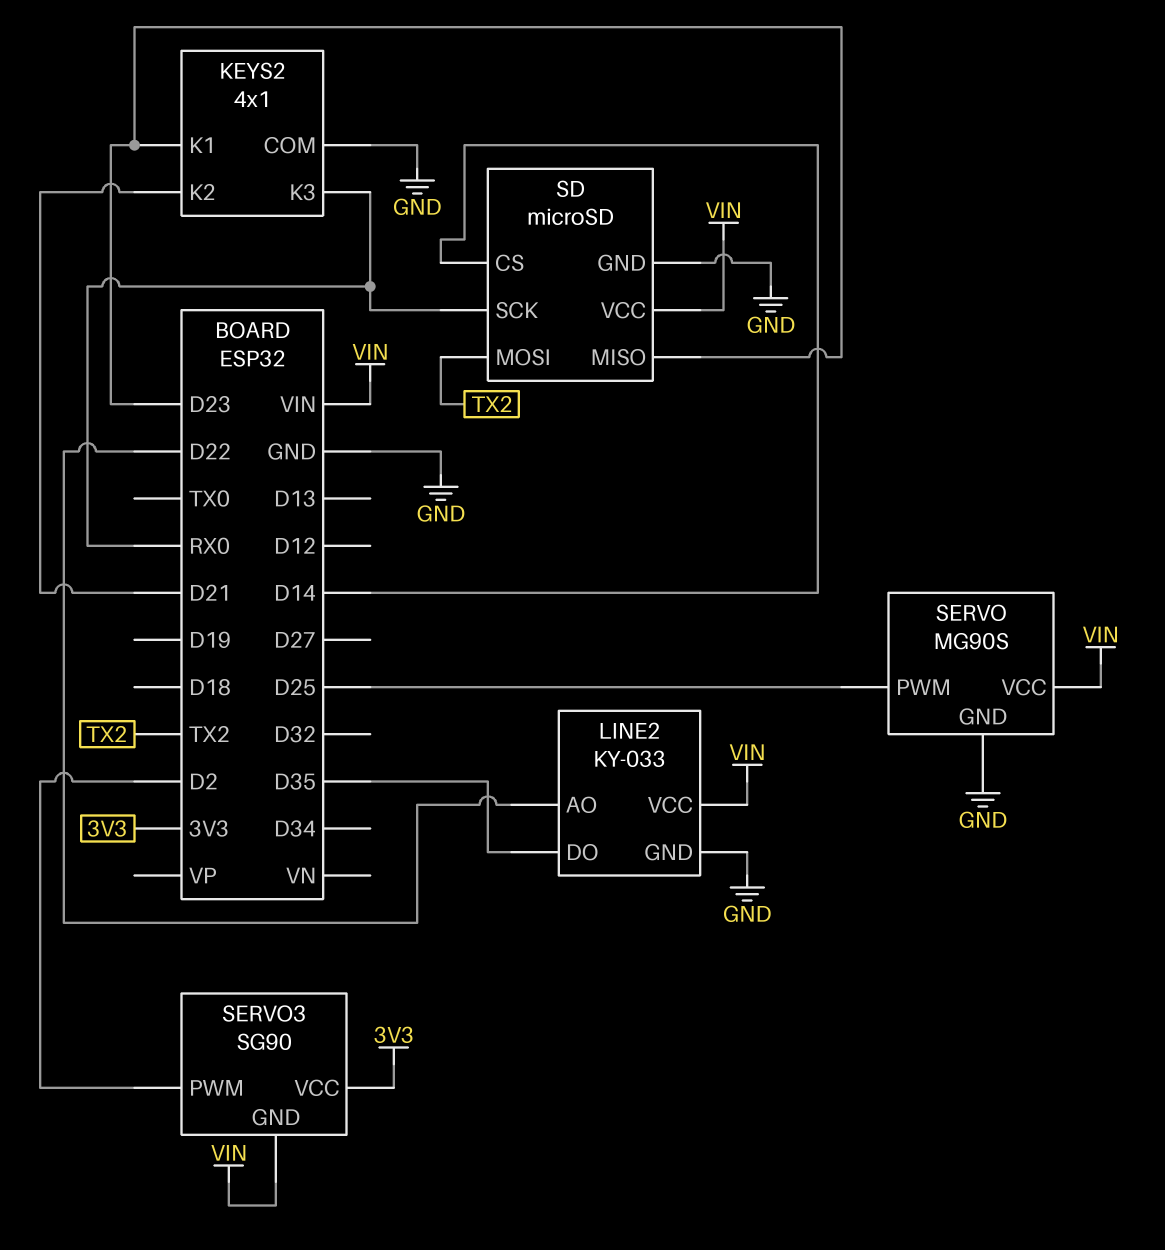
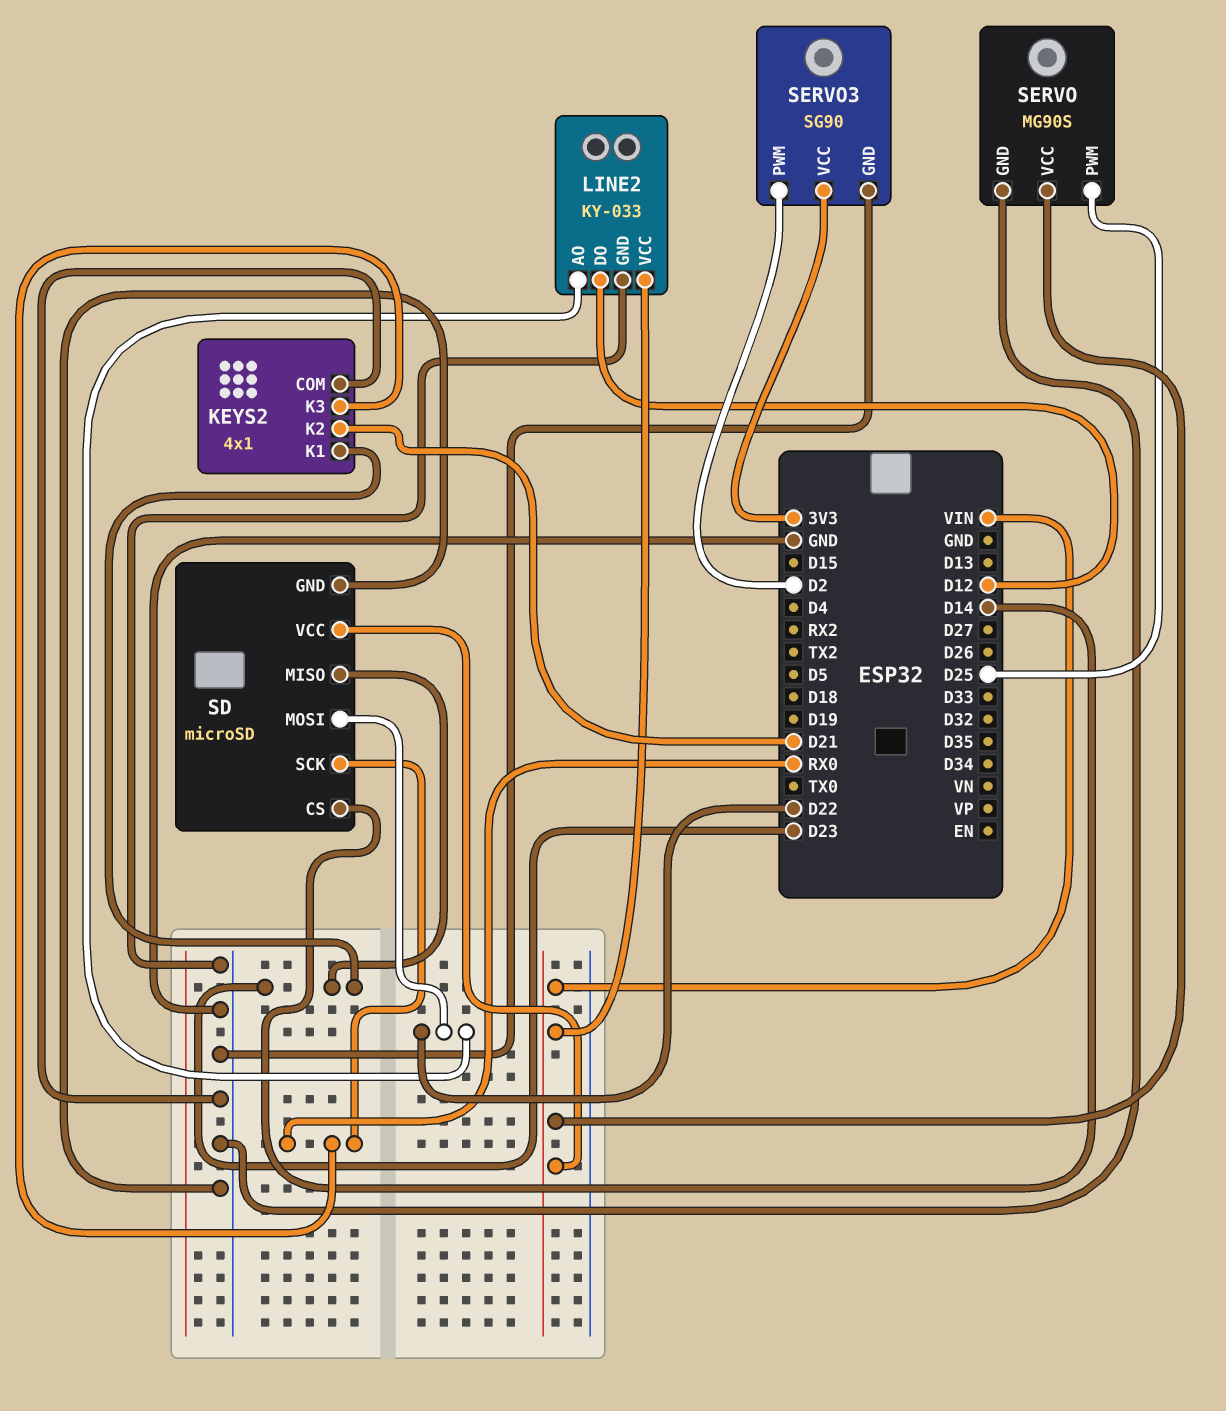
LINE2 pin DO: D35 -> D12
SD pin MOSI: TX2 -> D22
SERVO3 pin GND: VIN -> GND

